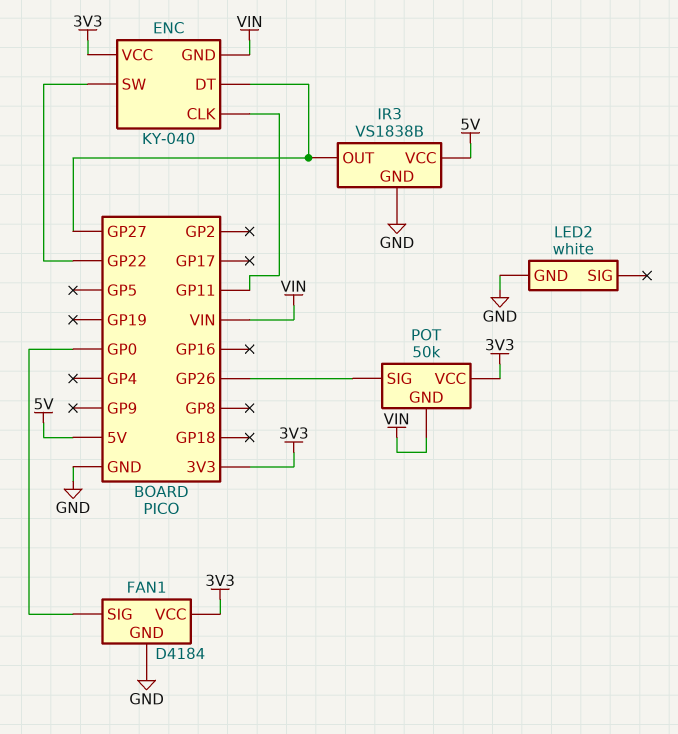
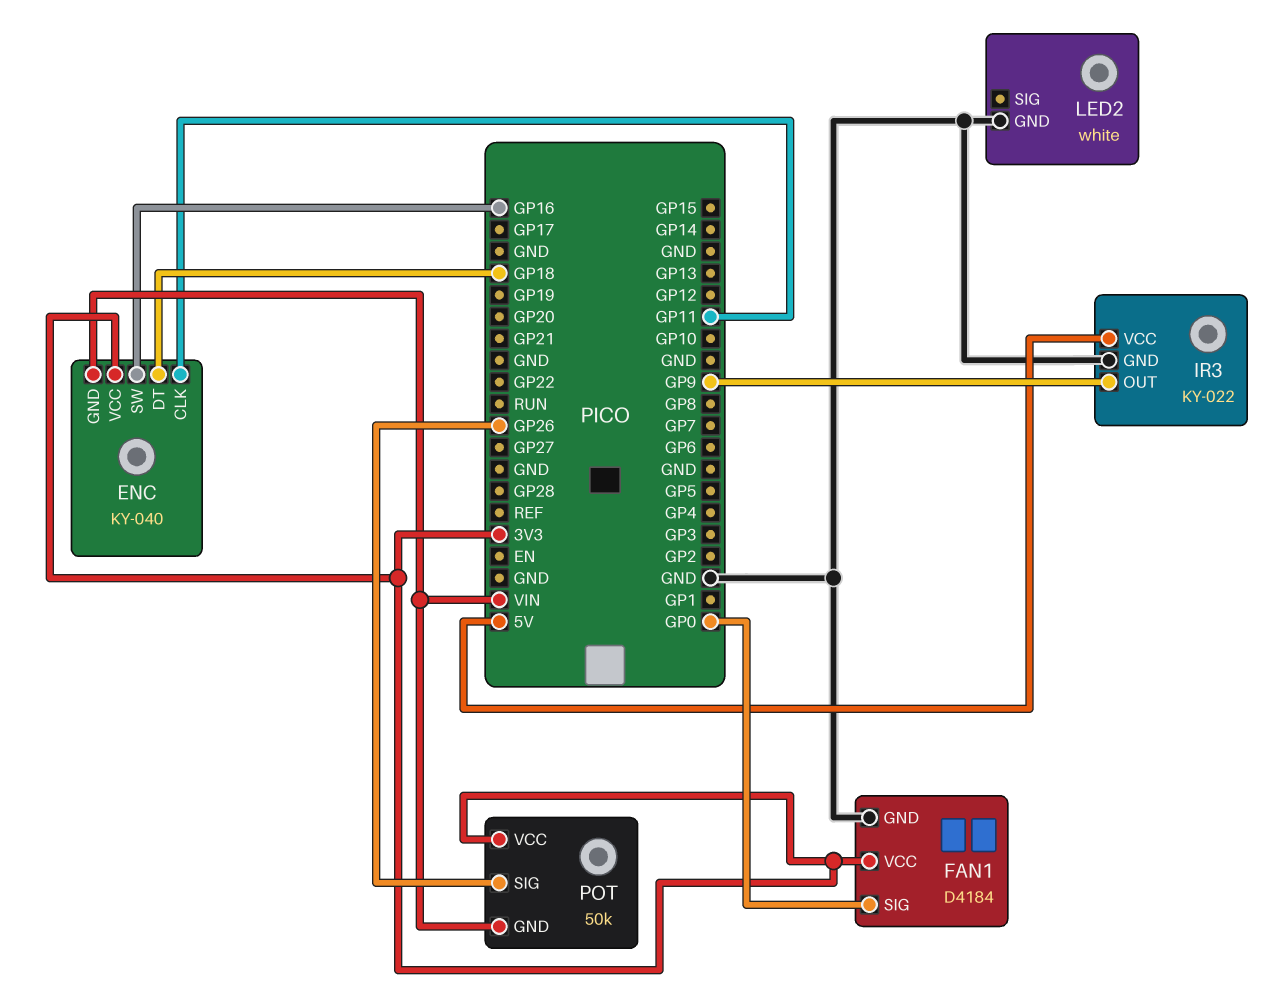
ENC pin DT: GP27 -> GP18
ENC pin SW: GP22 -> GP16
IR3: VS1838B -> KY-022
IR3 pin OUT: GP27 -> GP9

